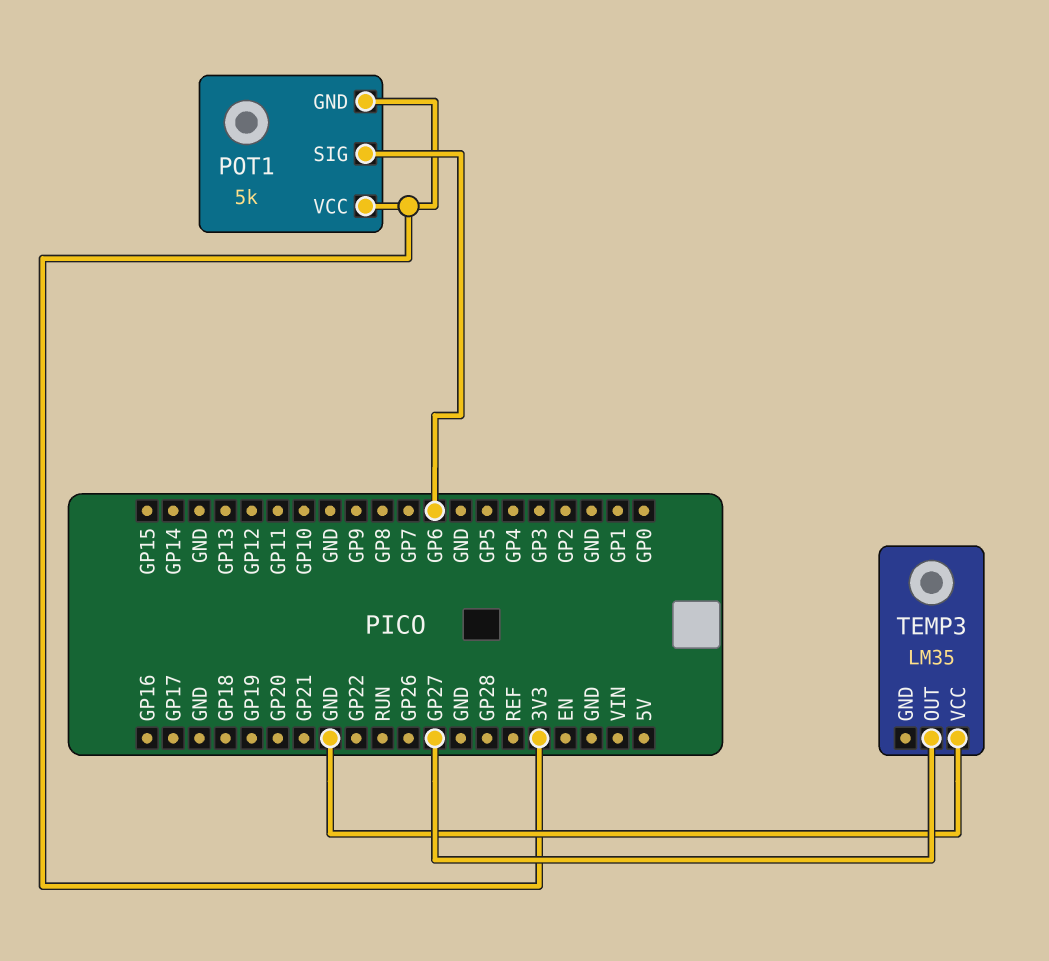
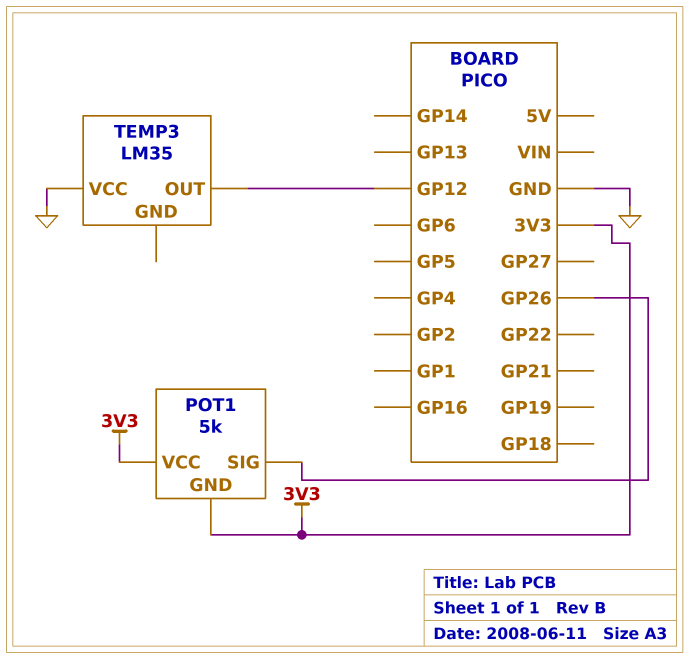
POT1 pin SIG: GP6 -> GP26
TEMP3 pin OUT: GP27 -> GP12

